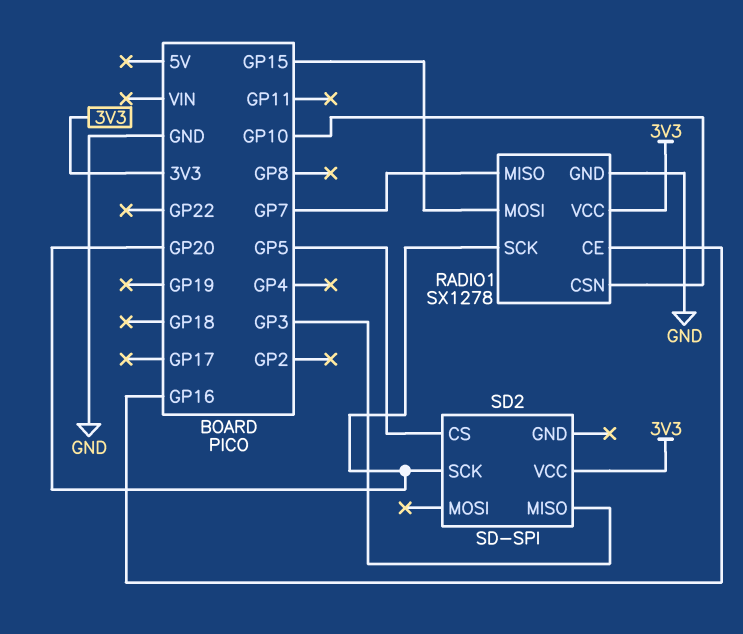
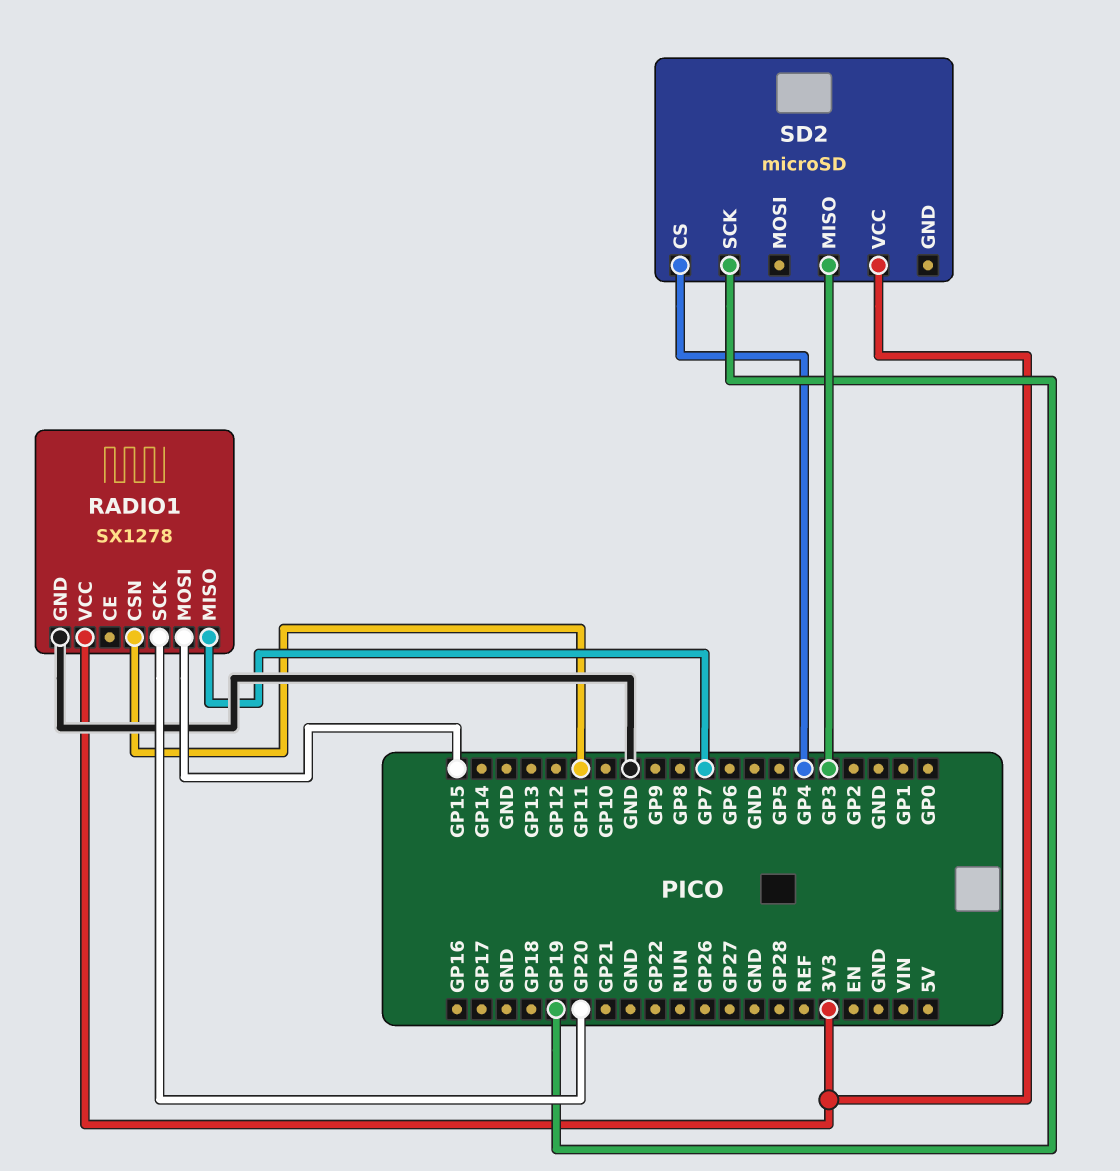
RADIO1 pin CE: GP16 -> none
RADIO1 pin CSN: GP10 -> GP11
SD2: SD-SPI -> microSD
SD2 pin CS: GP5 -> GP4
SD2 pin SCK: GP20 -> GP19

